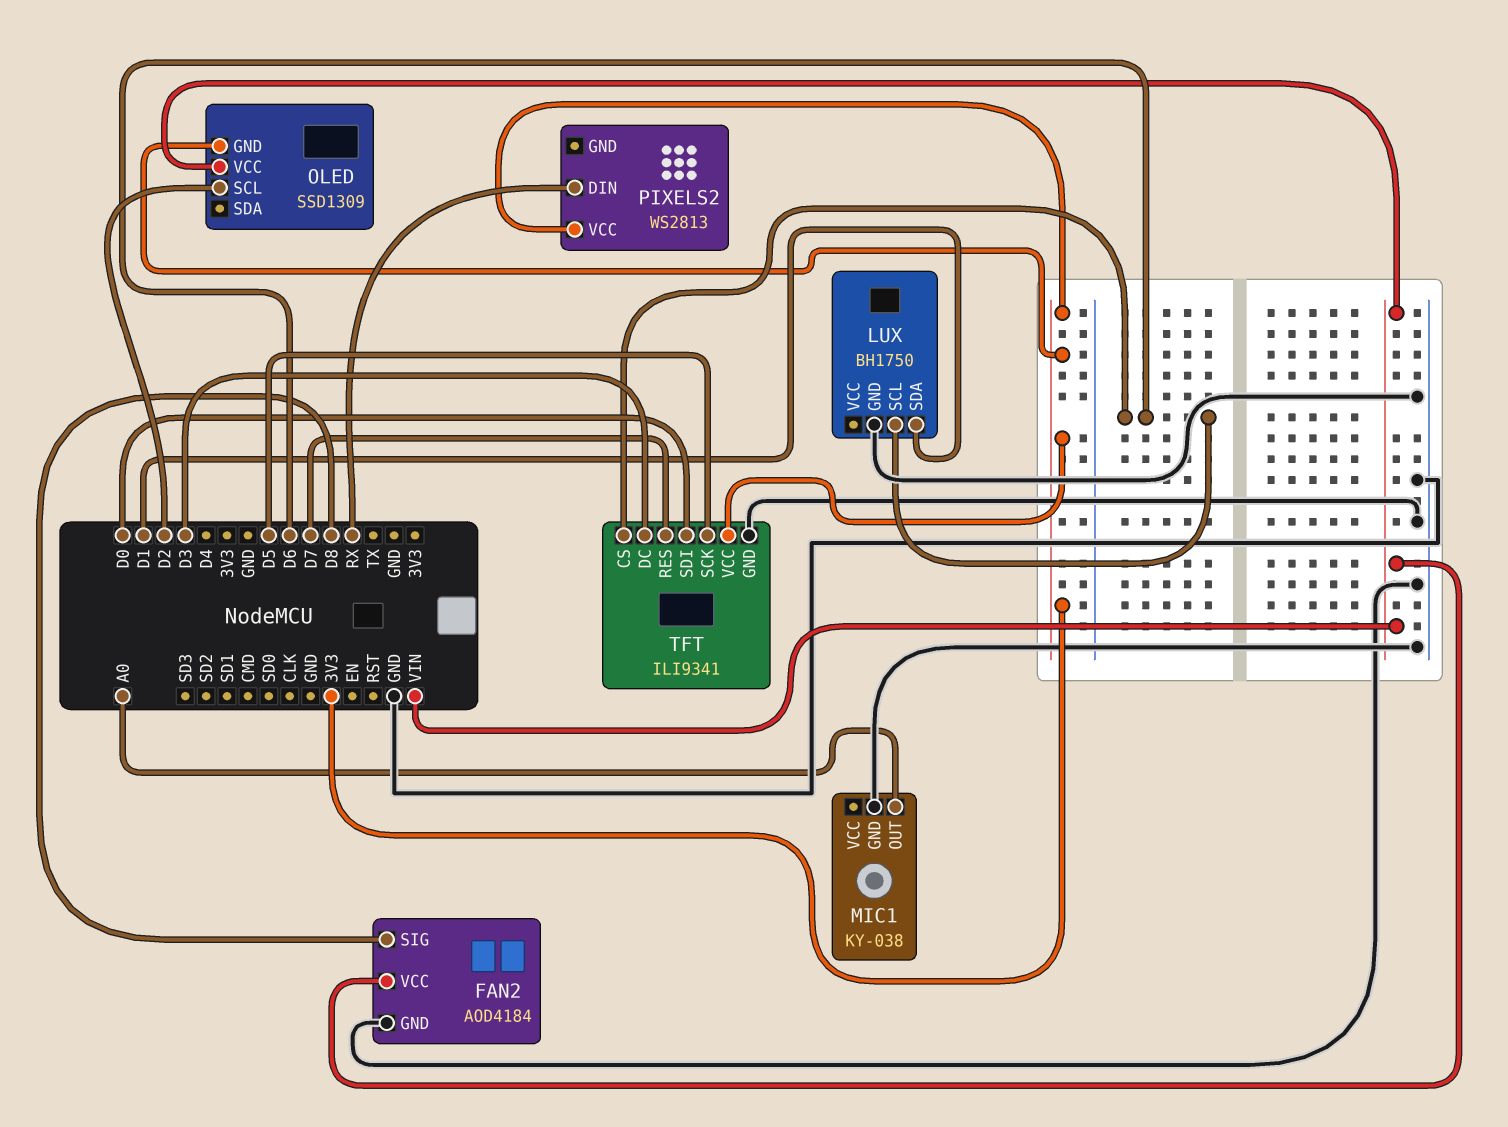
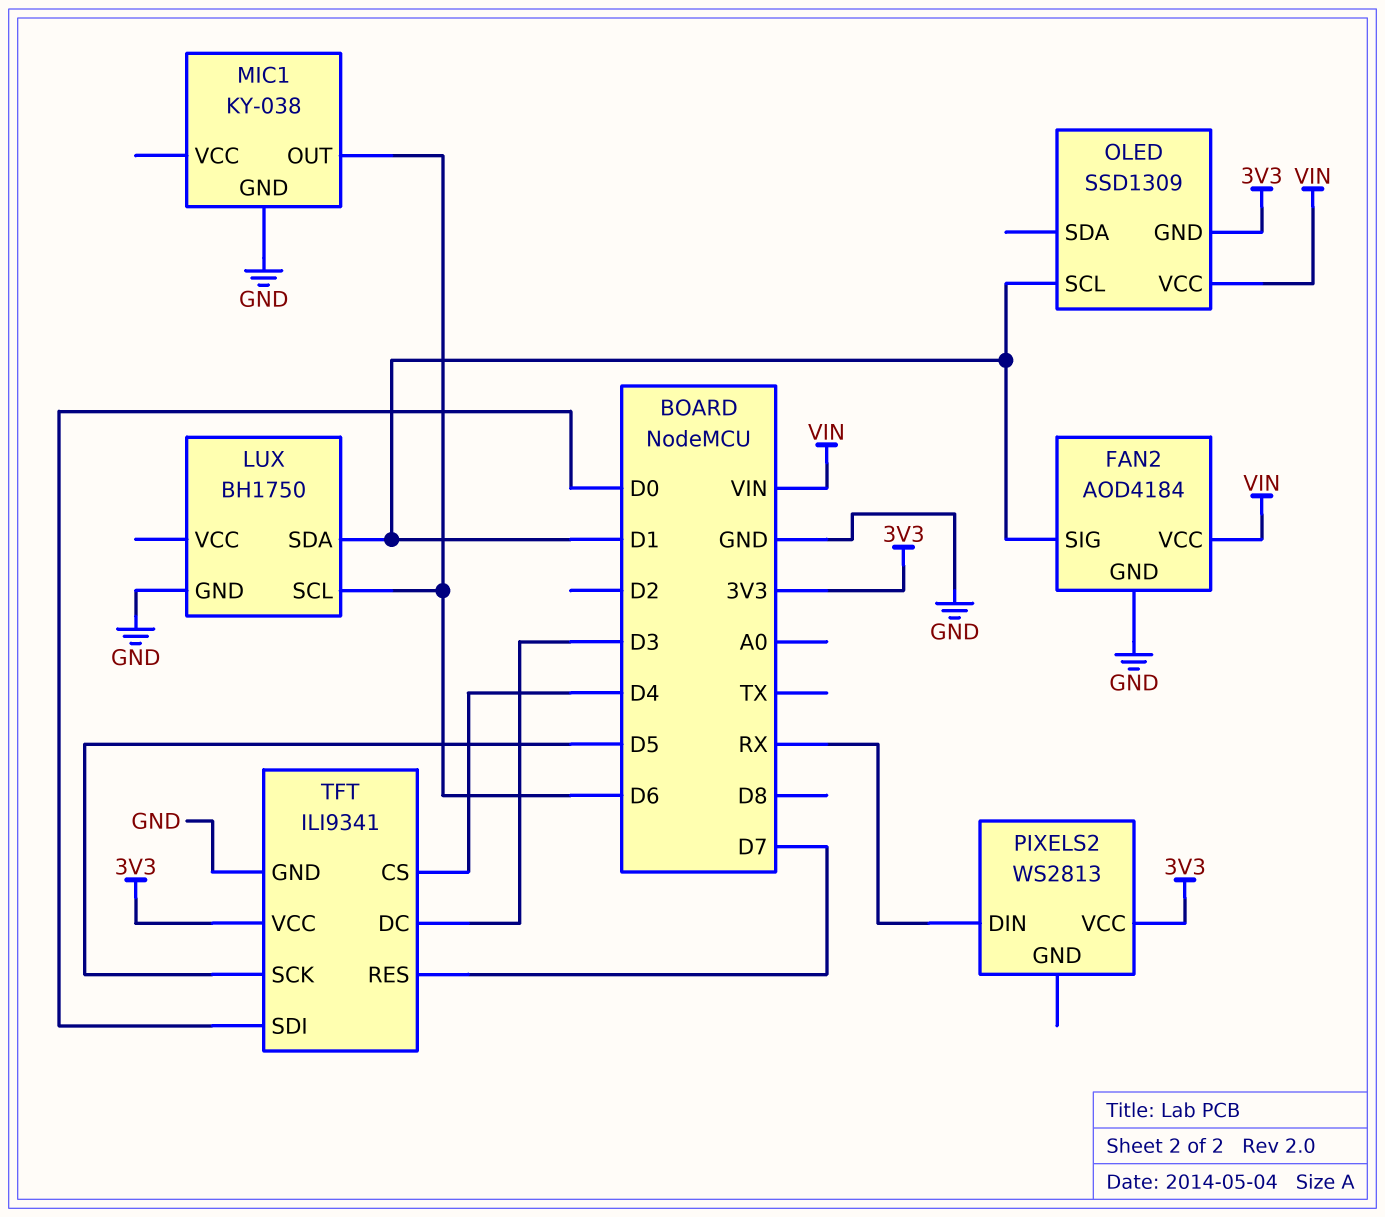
FAN2 pin SIG: D8 -> D1
MIC1 pin OUT: A0 -> D6
OLED pin SCL: D2 -> D1
TFT pin CS: D6 -> D4

